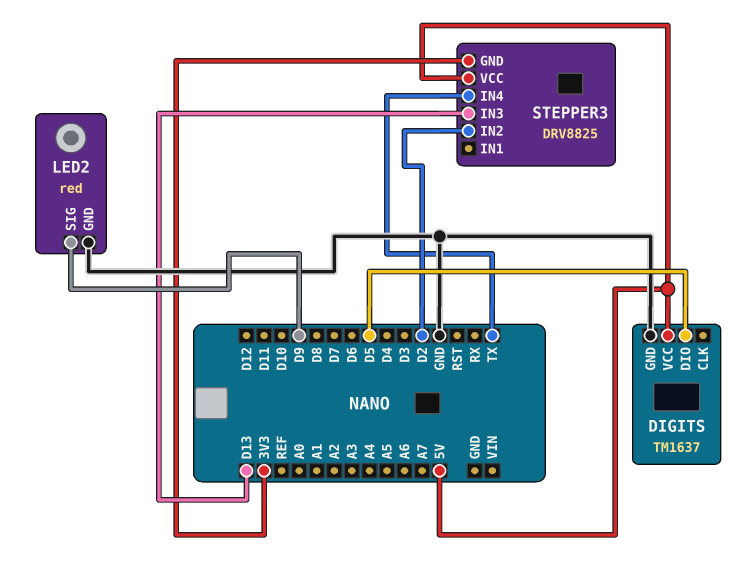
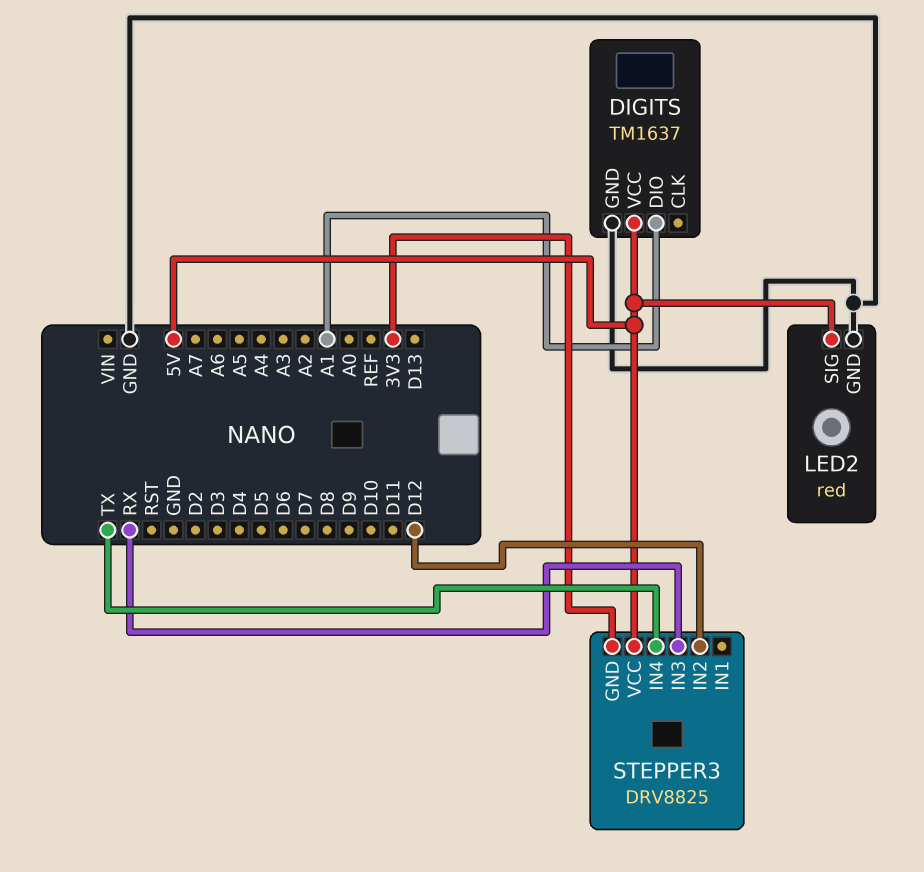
DIGITS pin DIO: D5 -> A1
LED2 pin SIG: D9 -> 5V
STEPPER3 pin IN2: D2 -> D12
STEPPER3 pin IN3: D13 -> RX

